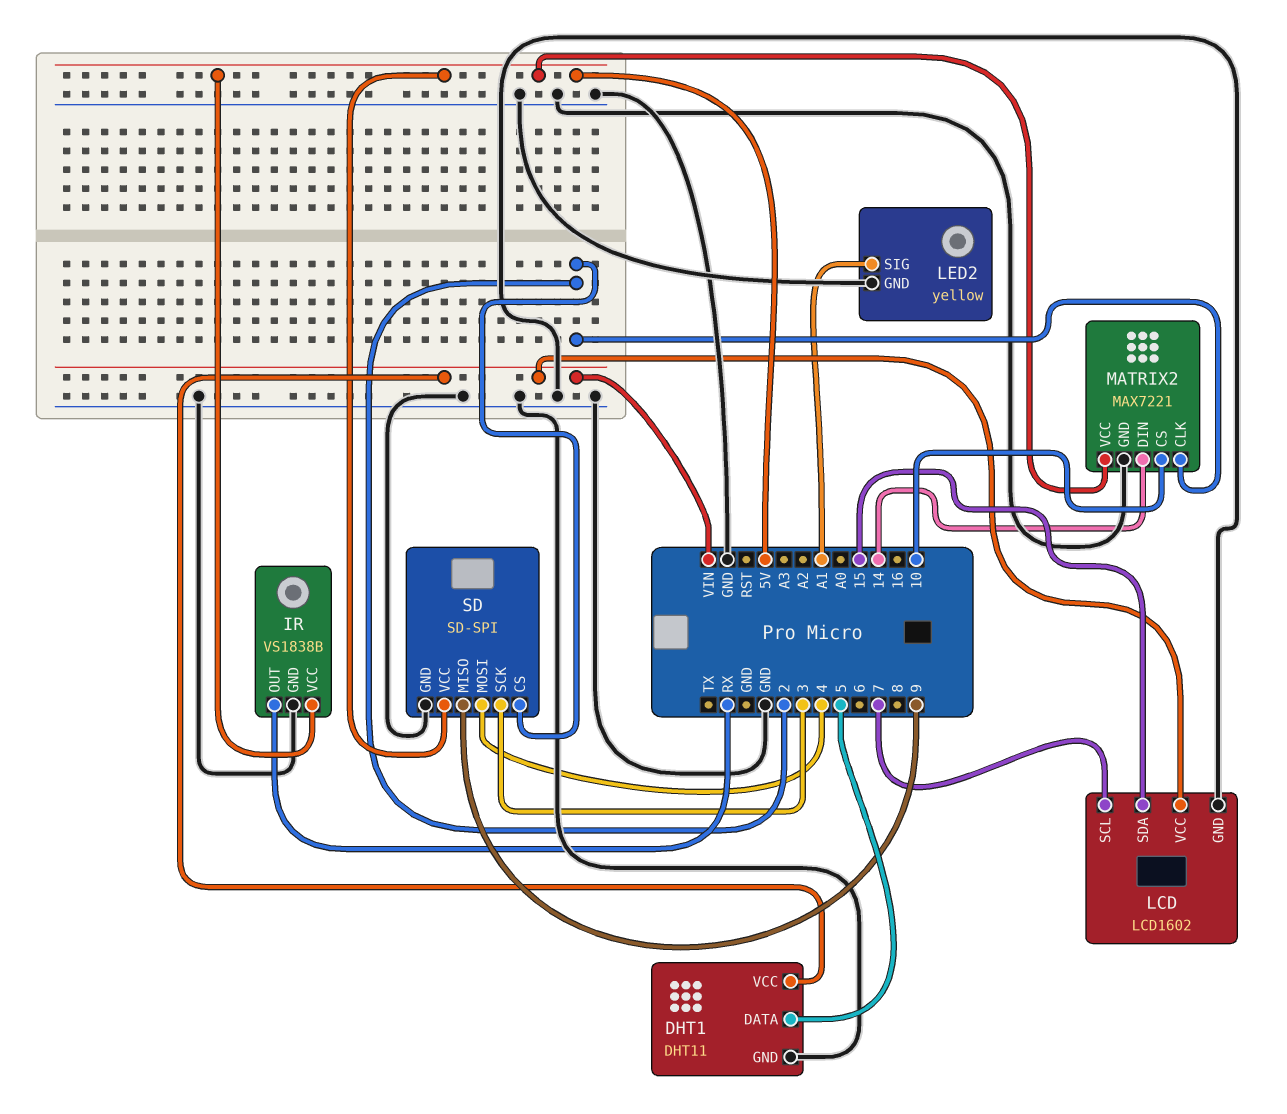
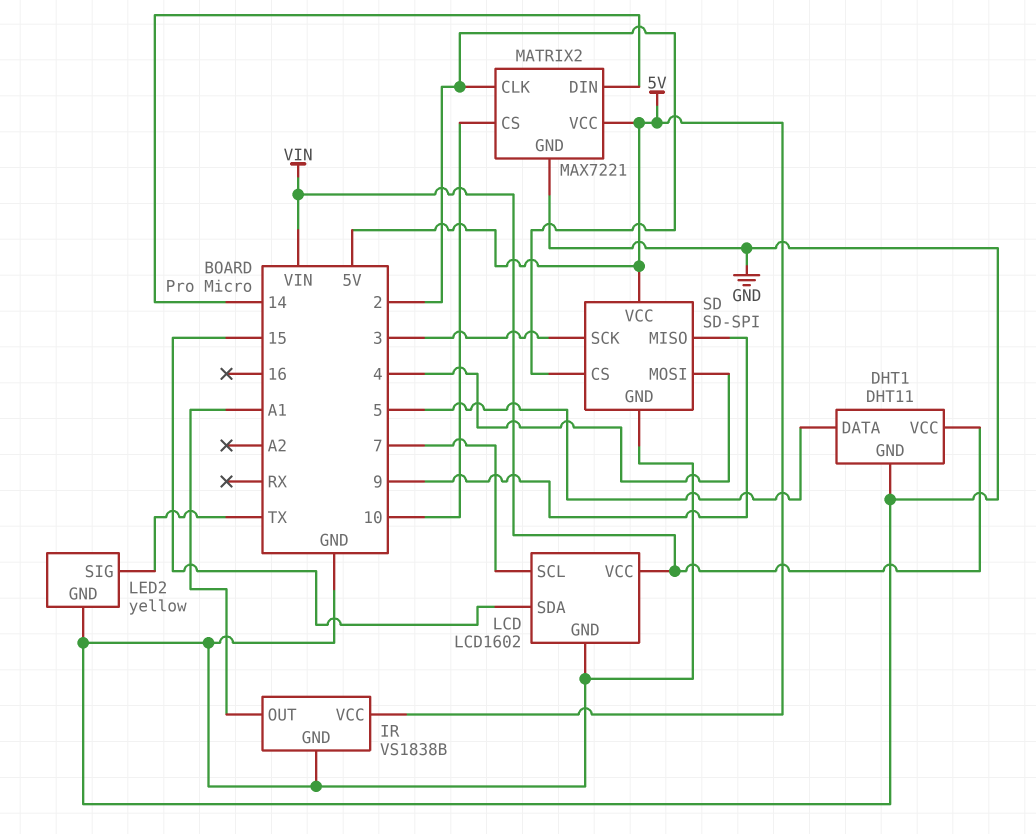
IR pin OUT: RX -> A1
LED2 pin SIG: A1 -> TX

